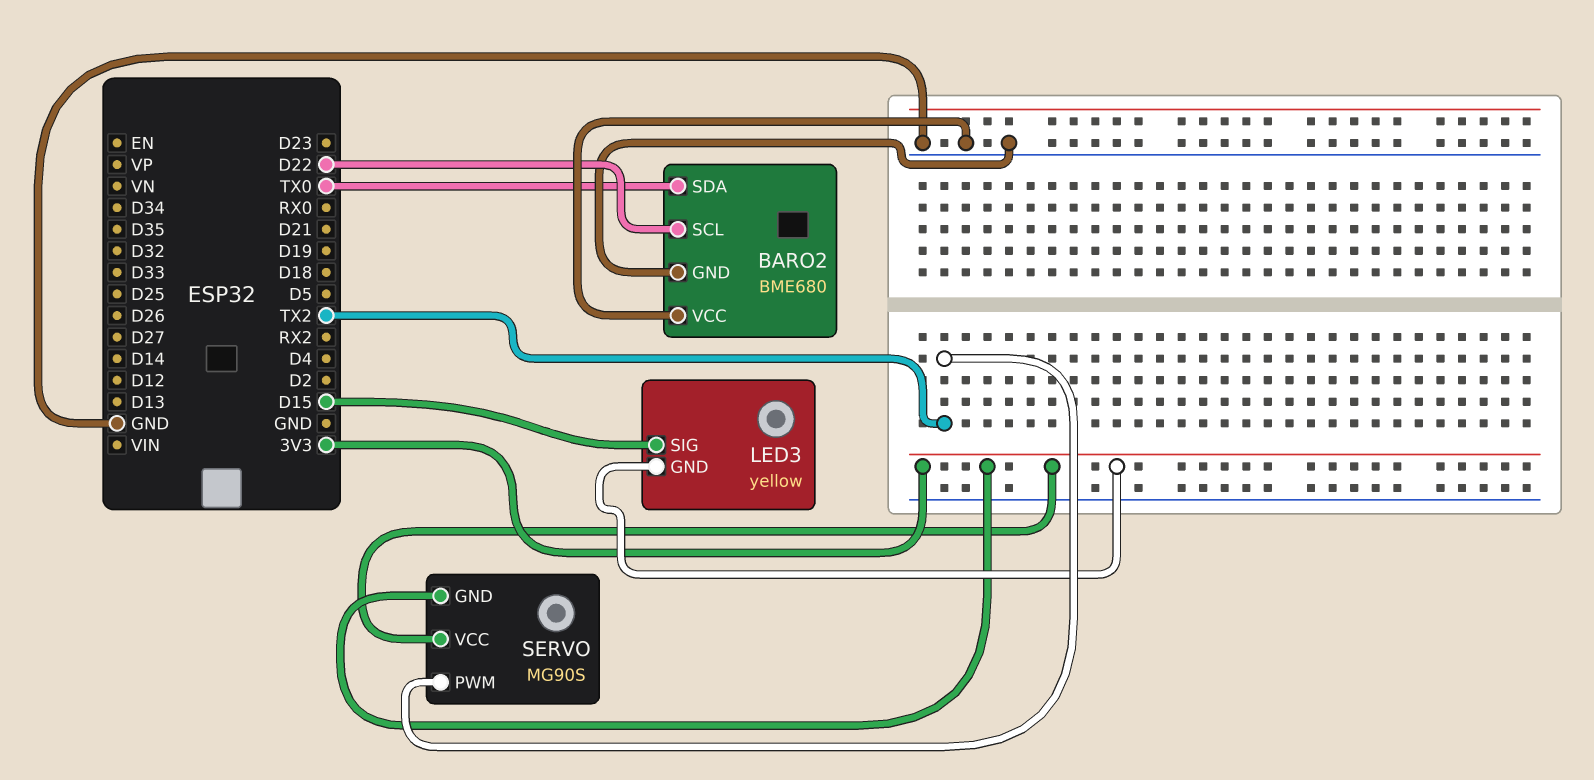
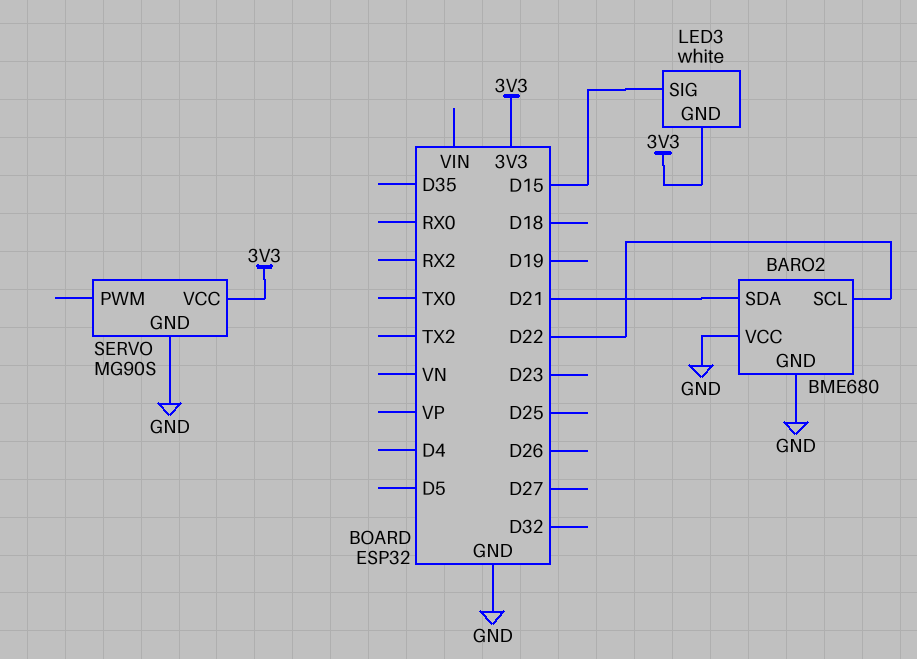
BARO2 pin SDA: TX0 -> D21
LED3: yellow -> white
SERVO pin GND: 3V3 -> GND
SERVO pin PWM: TX2 -> none

